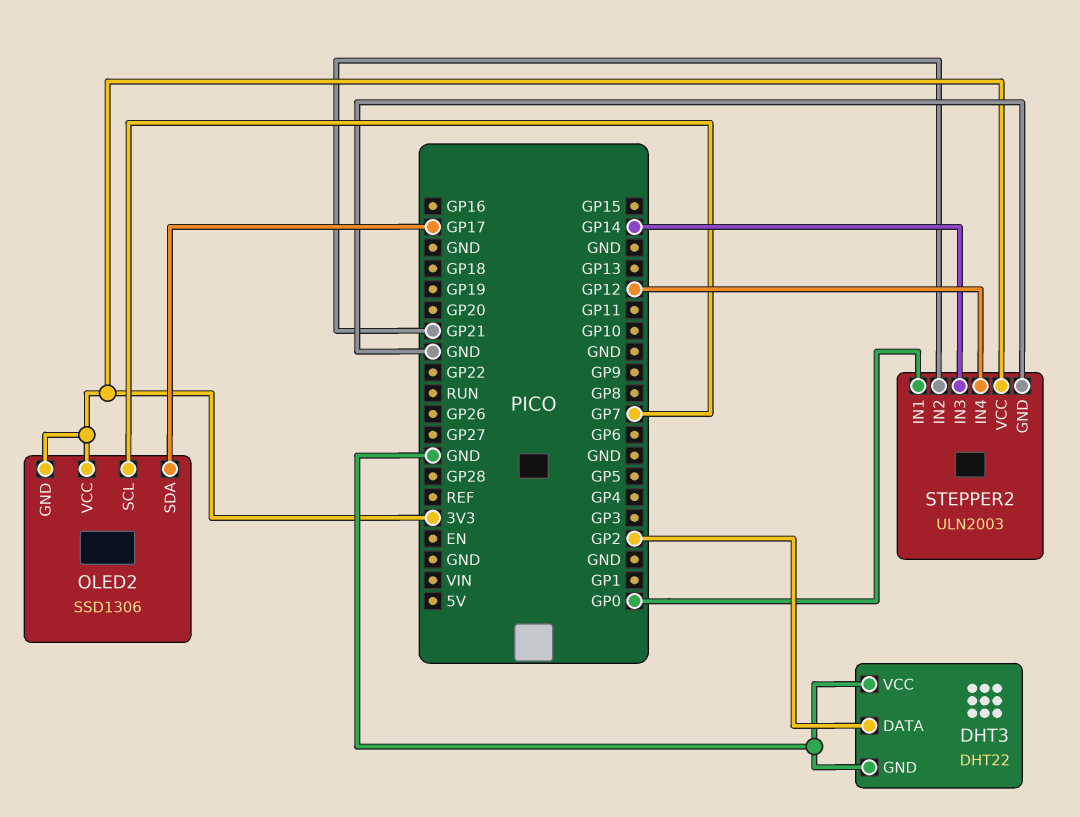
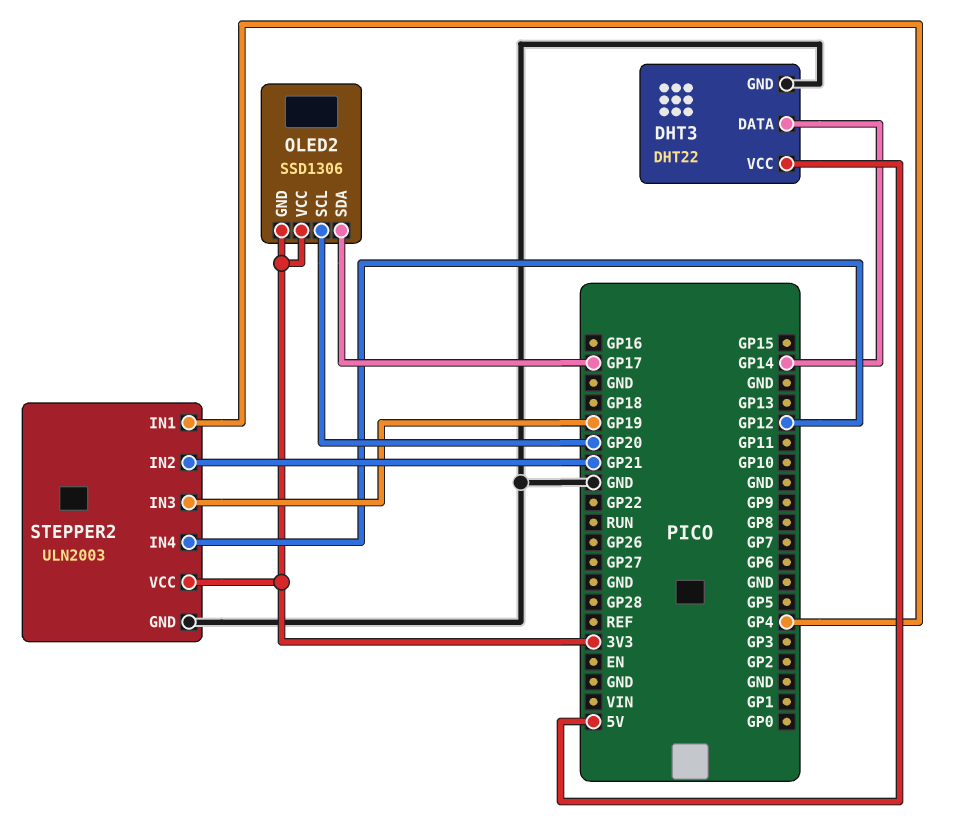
DHT3 pin DATA: GP2 -> GP14
DHT3 pin VCC: GND -> 5V
OLED2 pin SCL: GP7 -> GP20
STEPPER2 pin IN1: GP0 -> GP4
STEPPER2 pin IN3: GP14 -> GP19

